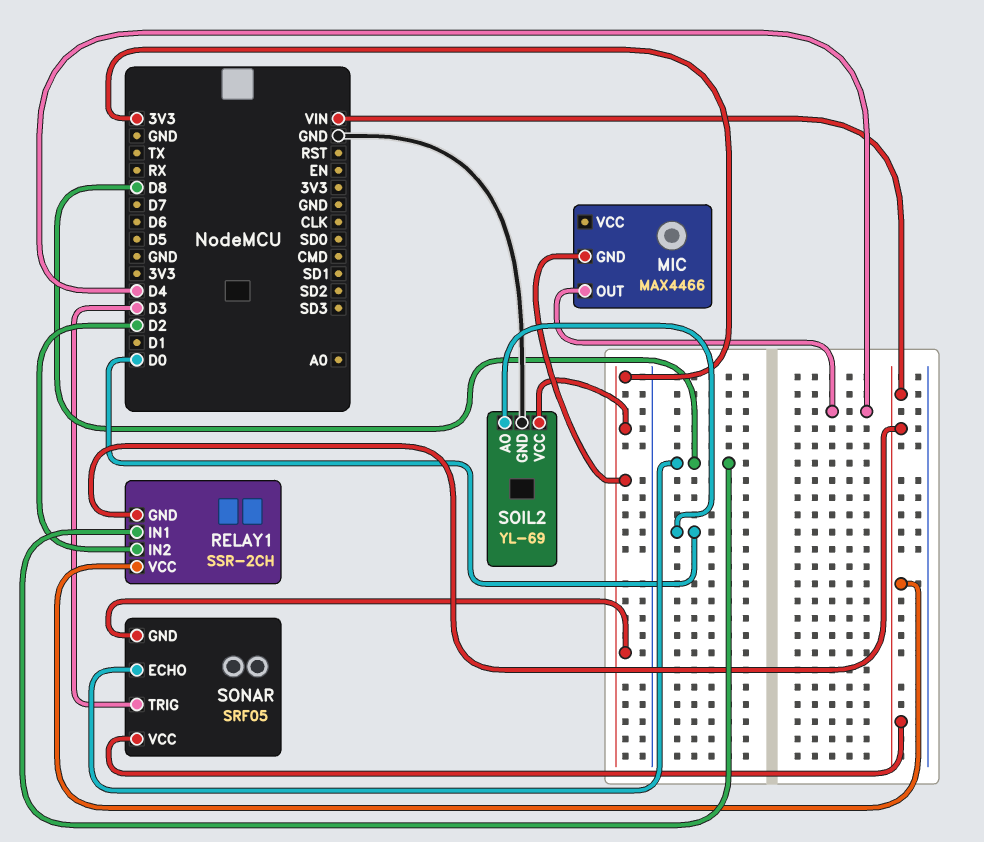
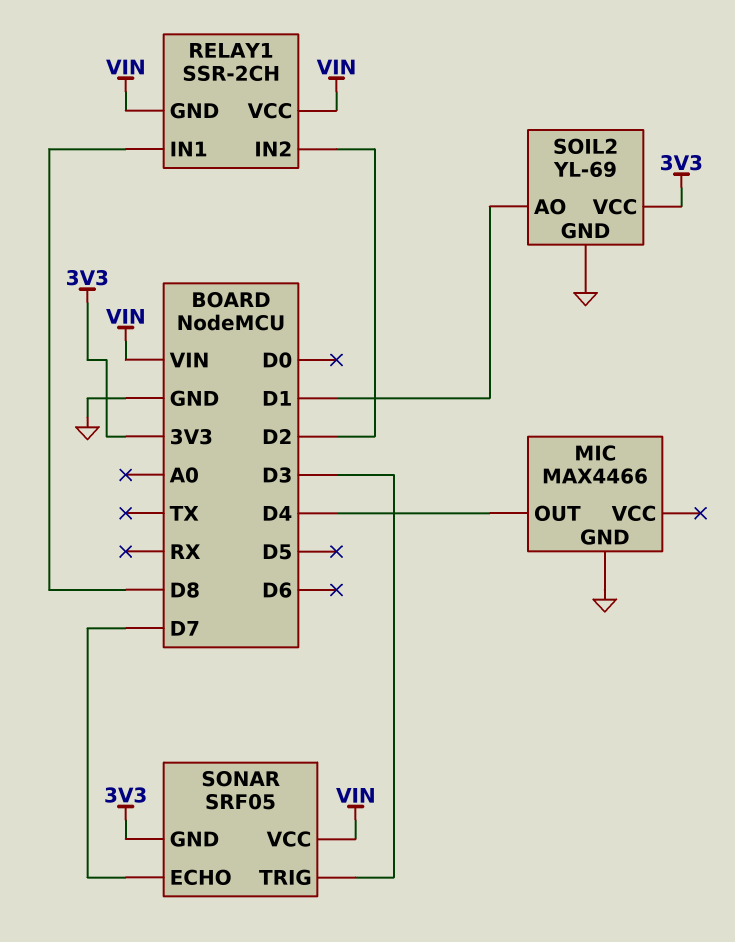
MIC pin GND: 3V3 -> GND
SOIL2 pin AO: D0 -> D1
SONAR pin ECHO: D8 -> D7

